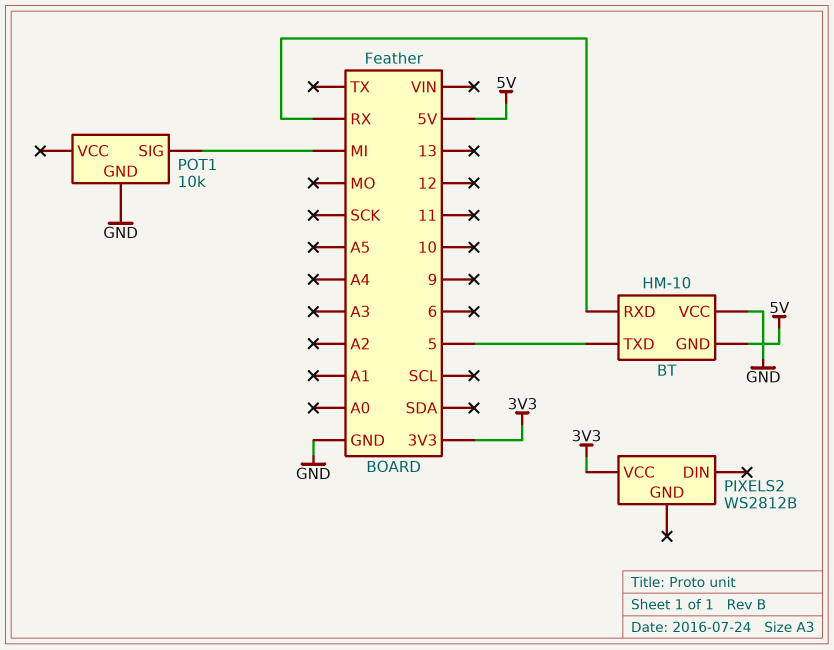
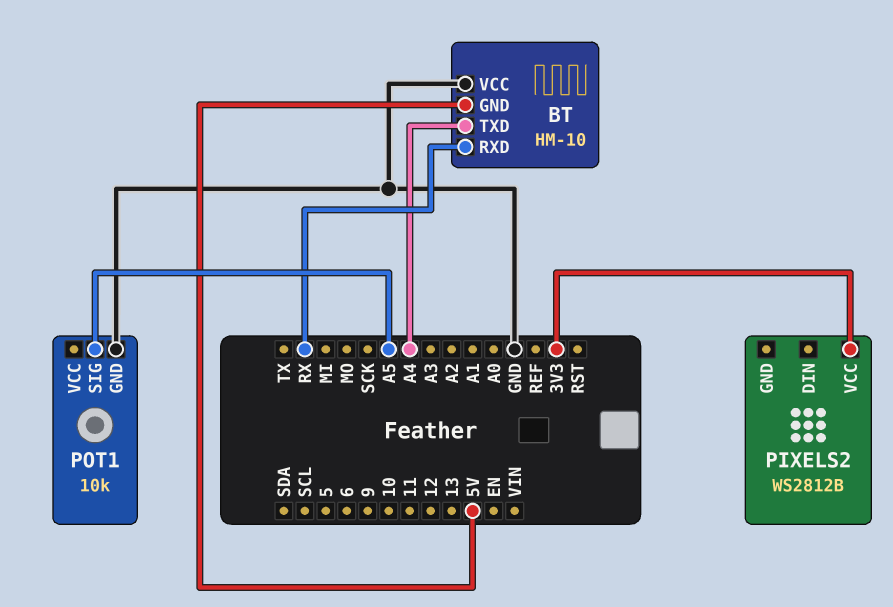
BT pin TXD: 5 -> A4
POT1 pin SIG: MI -> A5

